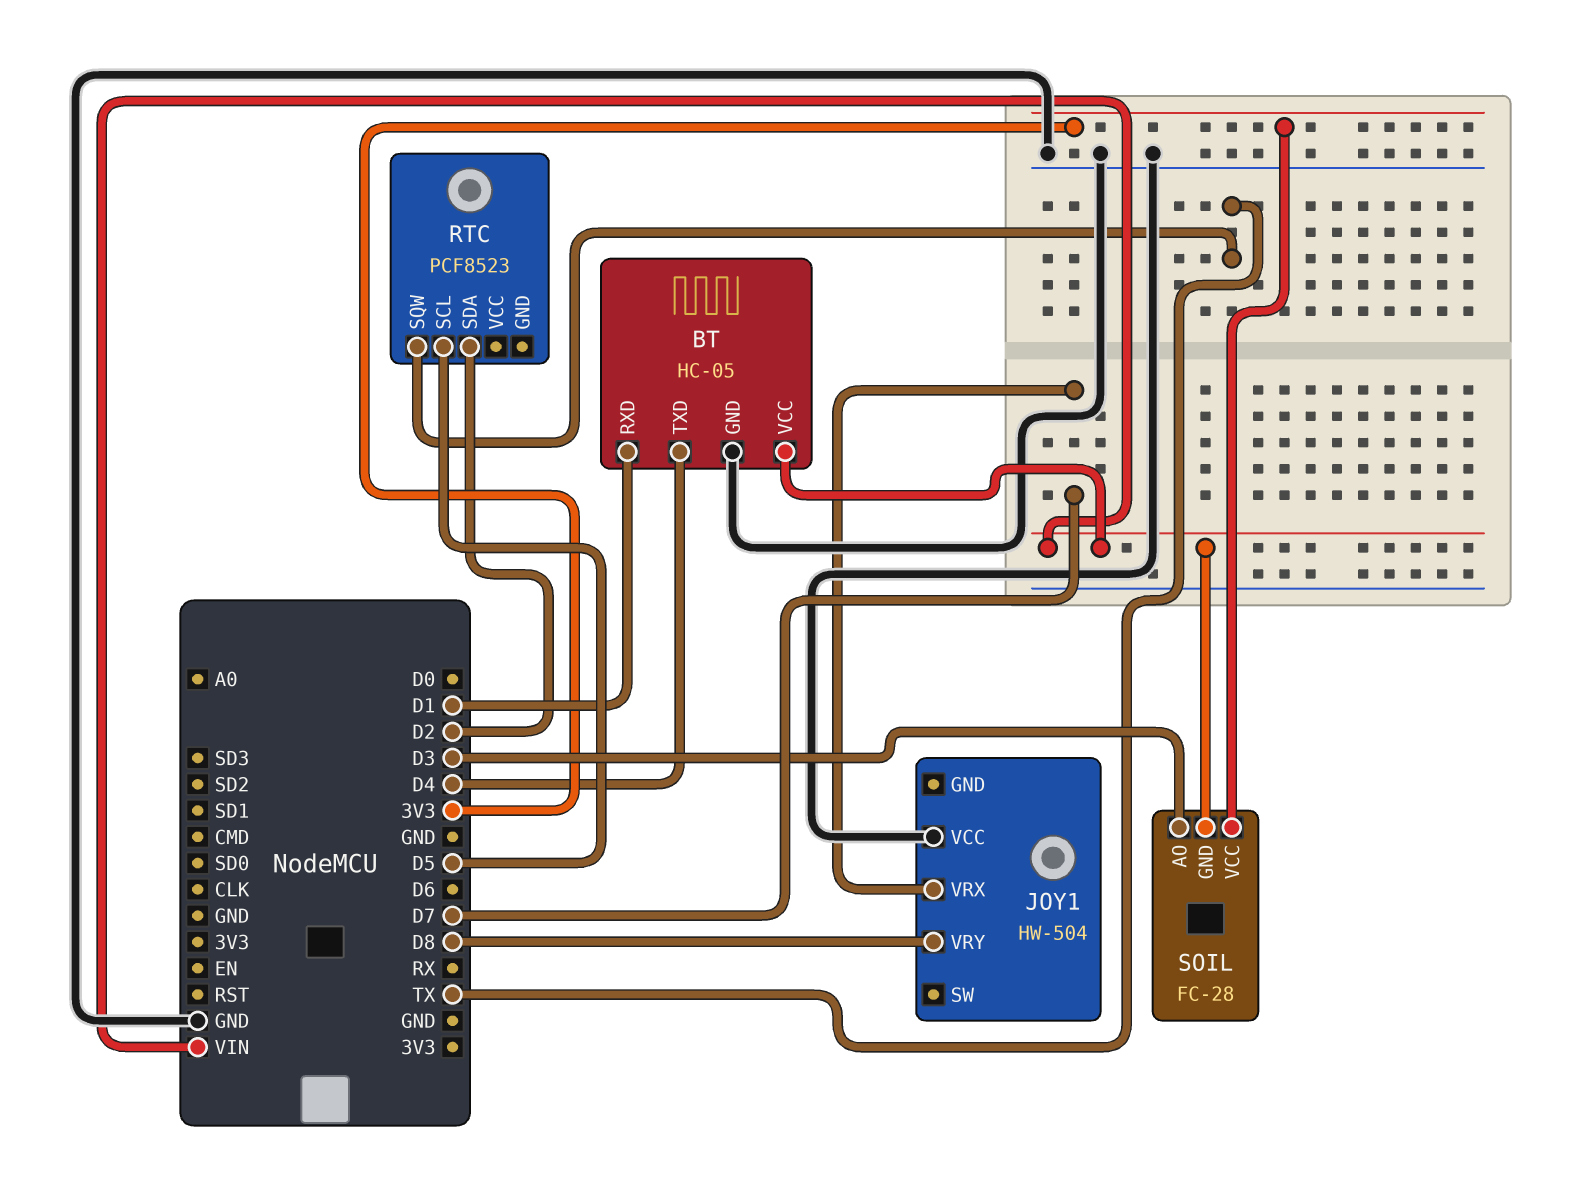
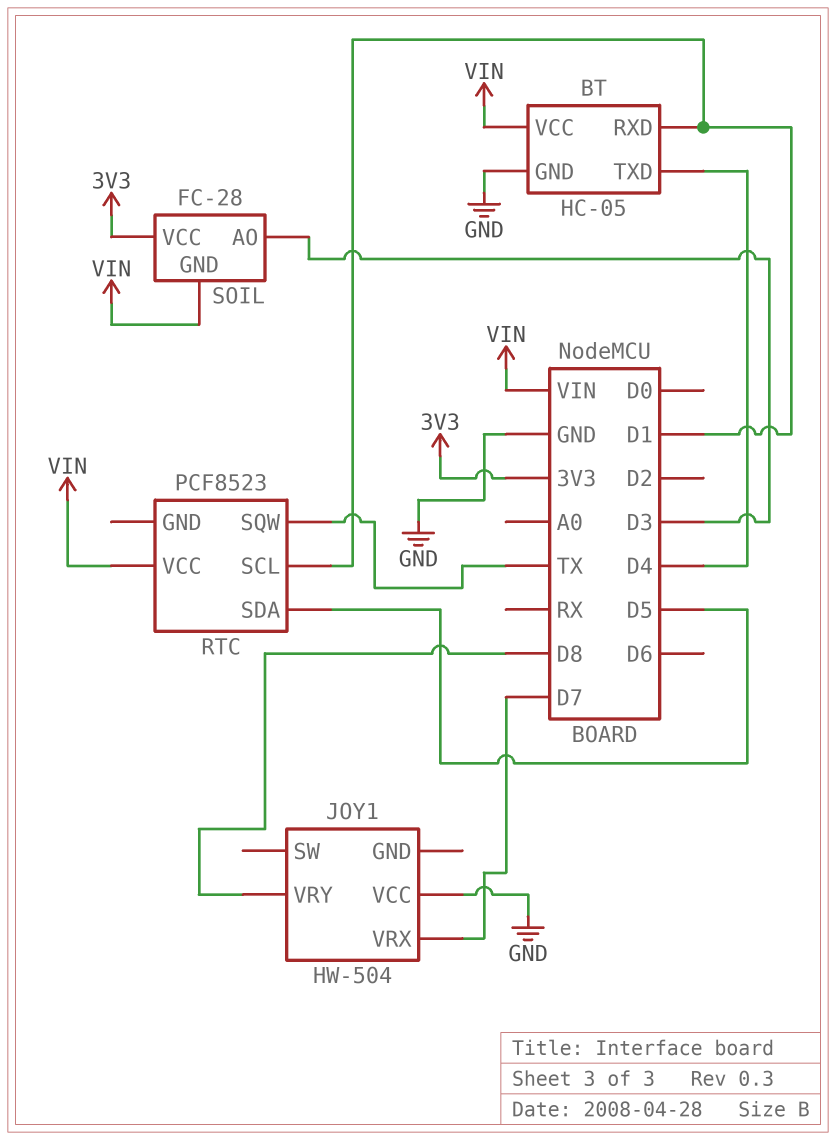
RTC pin SCL: D5 -> D1
RTC pin SDA: D2 -> D5
RTC pin VCC: none -> VIN

